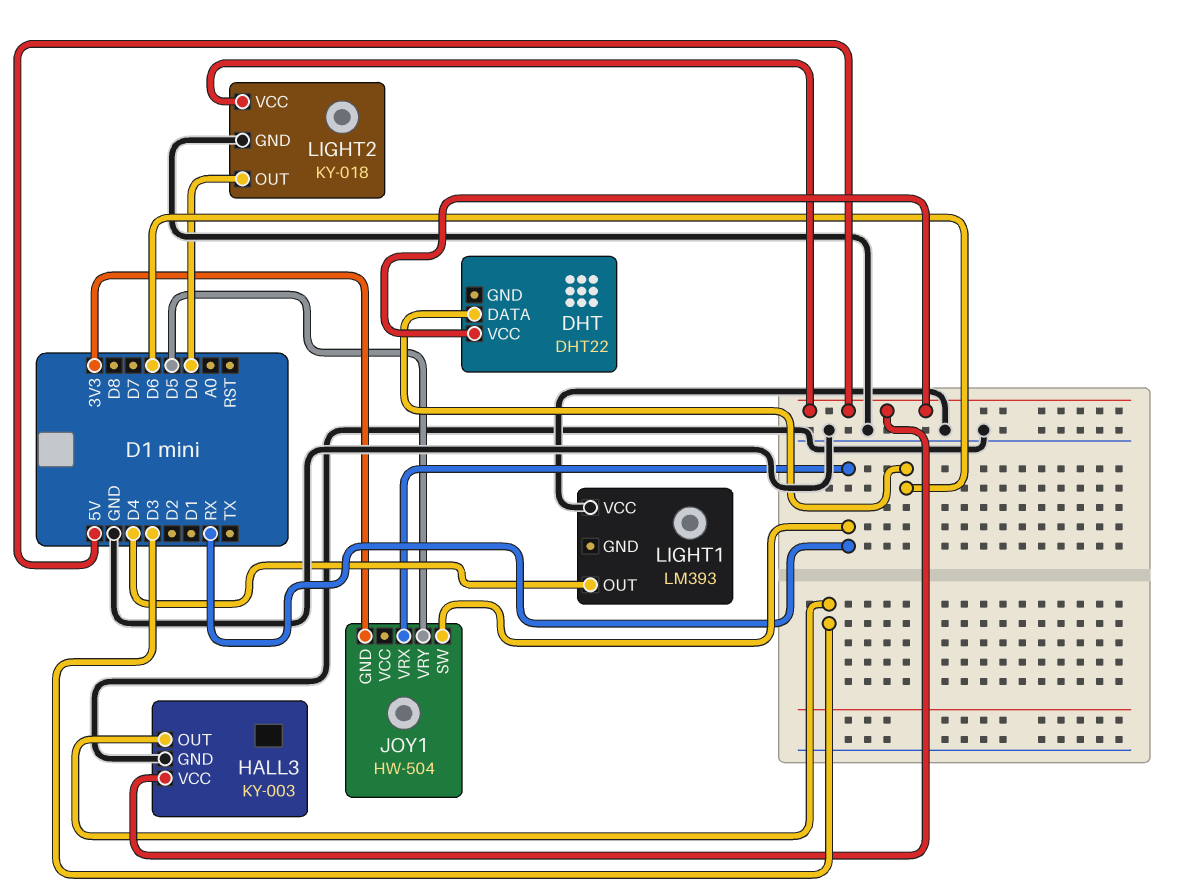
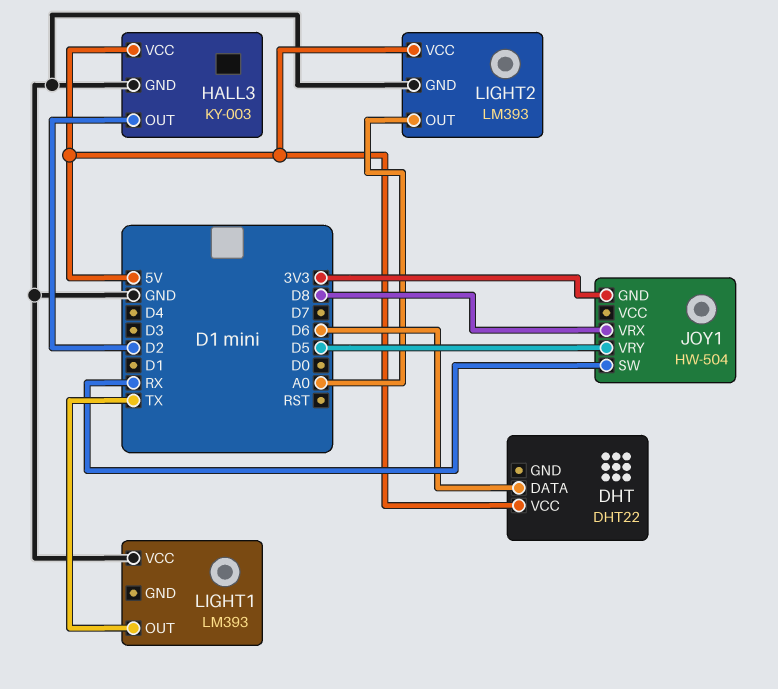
HALL3 pin OUT: D3 -> D2
JOY1 pin VRX: RX -> D8
LIGHT1 pin OUT: D4 -> TX
LIGHT2: KY-018 -> LM393
LIGHT2 pin OUT: D0 -> A0

